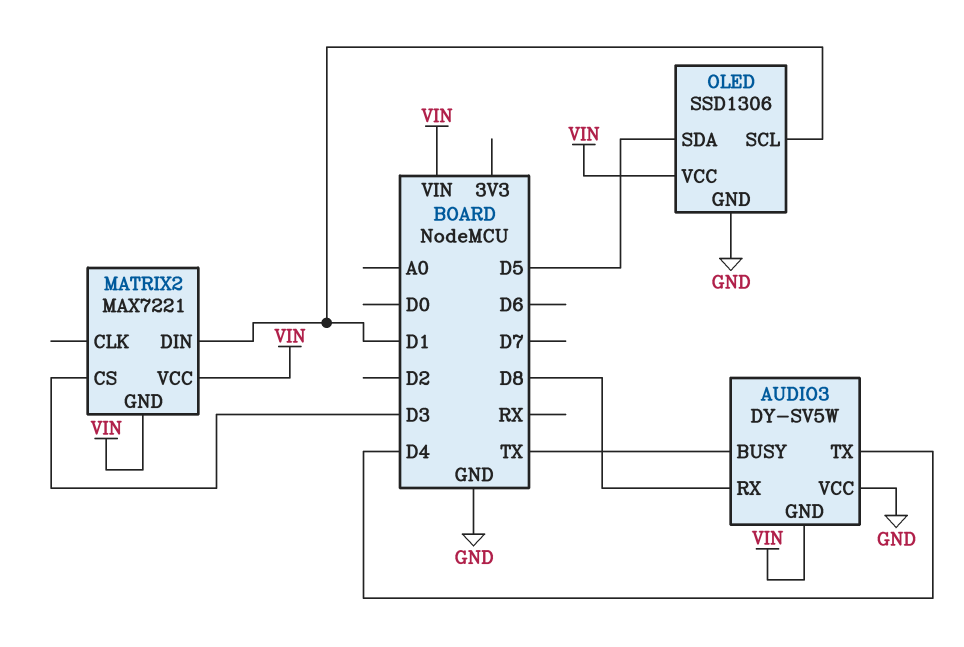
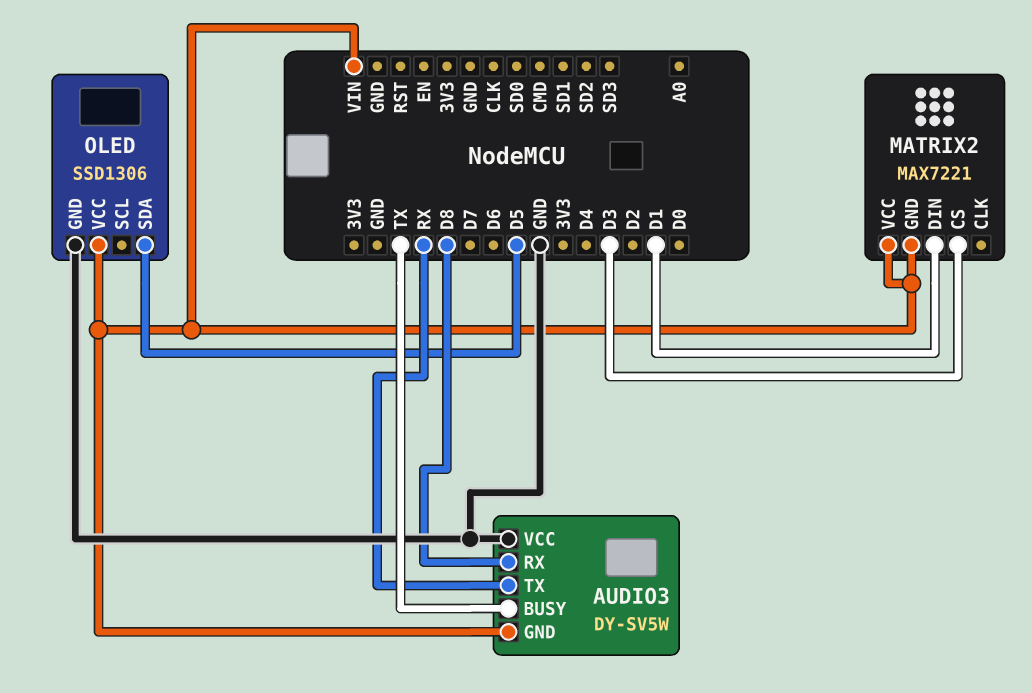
AUDIO3 pin TX: D4 -> RX
OLED pin SCL: D1 -> none

